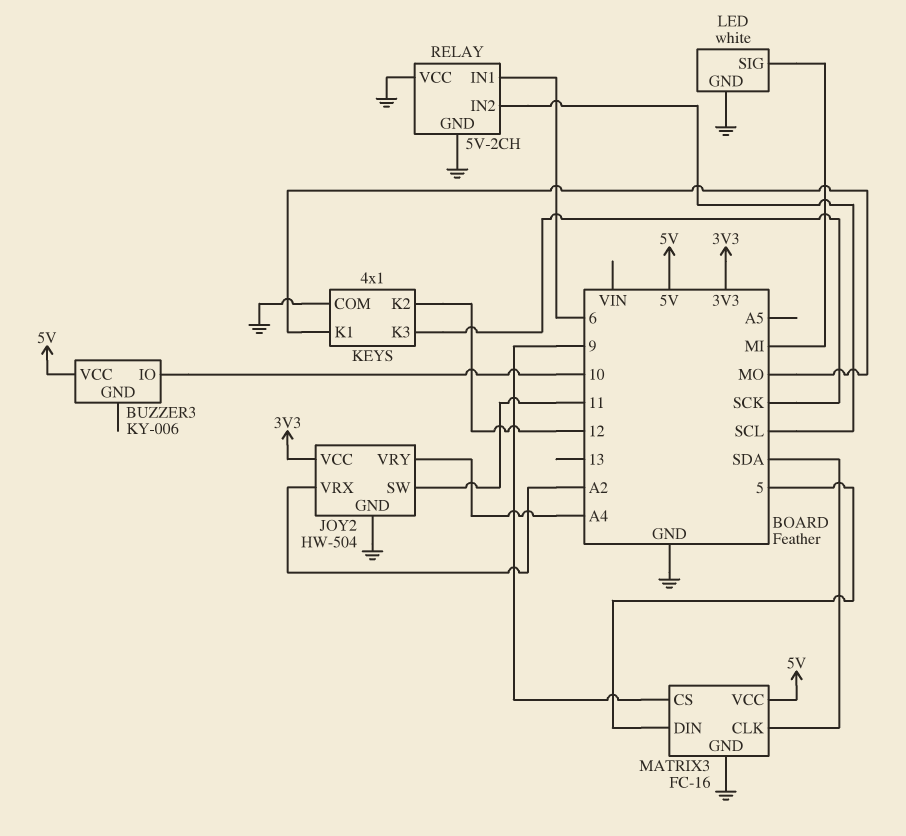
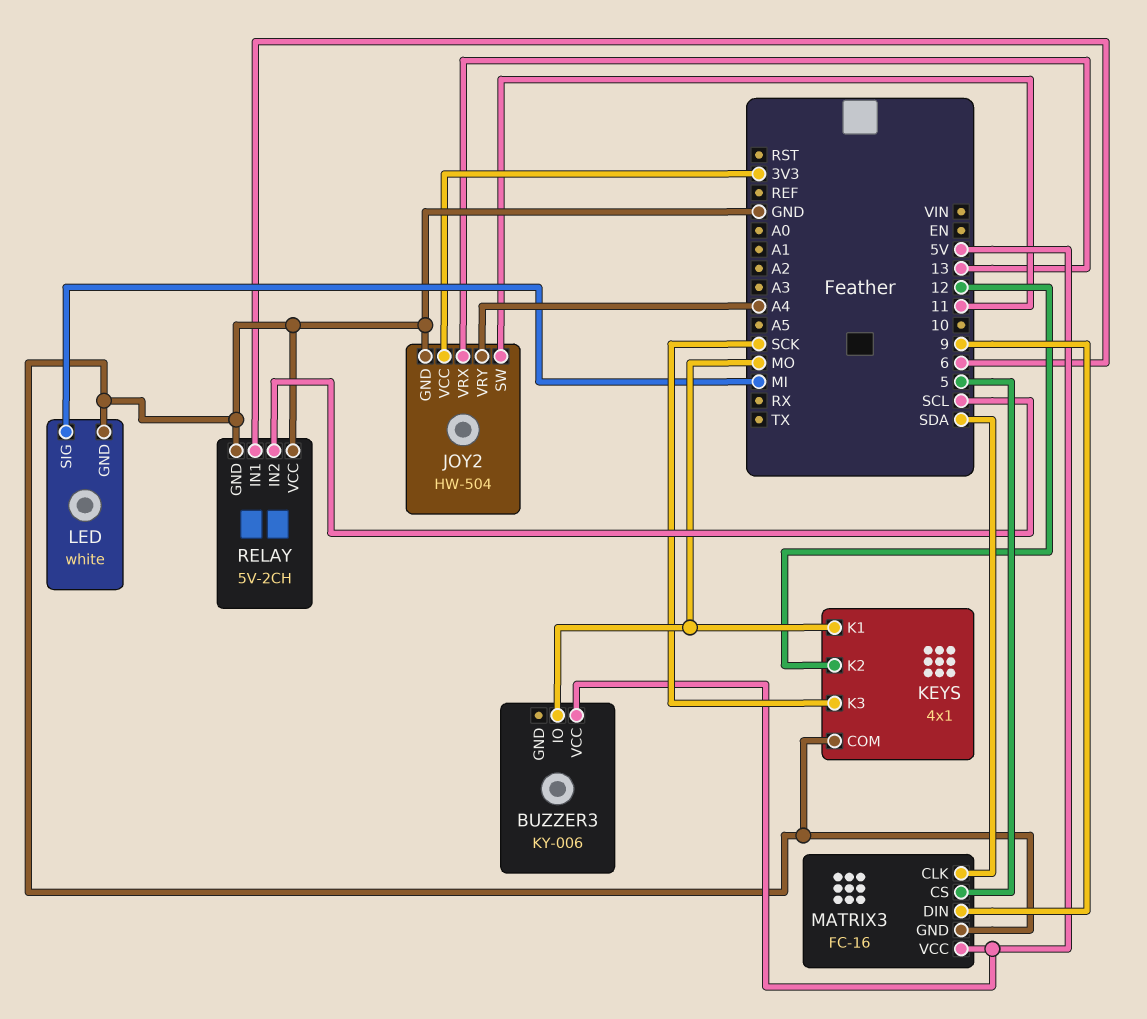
BUZZER3 pin IO: 10 -> MO
JOY2 pin VRX: A2 -> 13
MATRIX3 pin CS: 9 -> 5
MATRIX3 pin DIN: 5 -> 9

